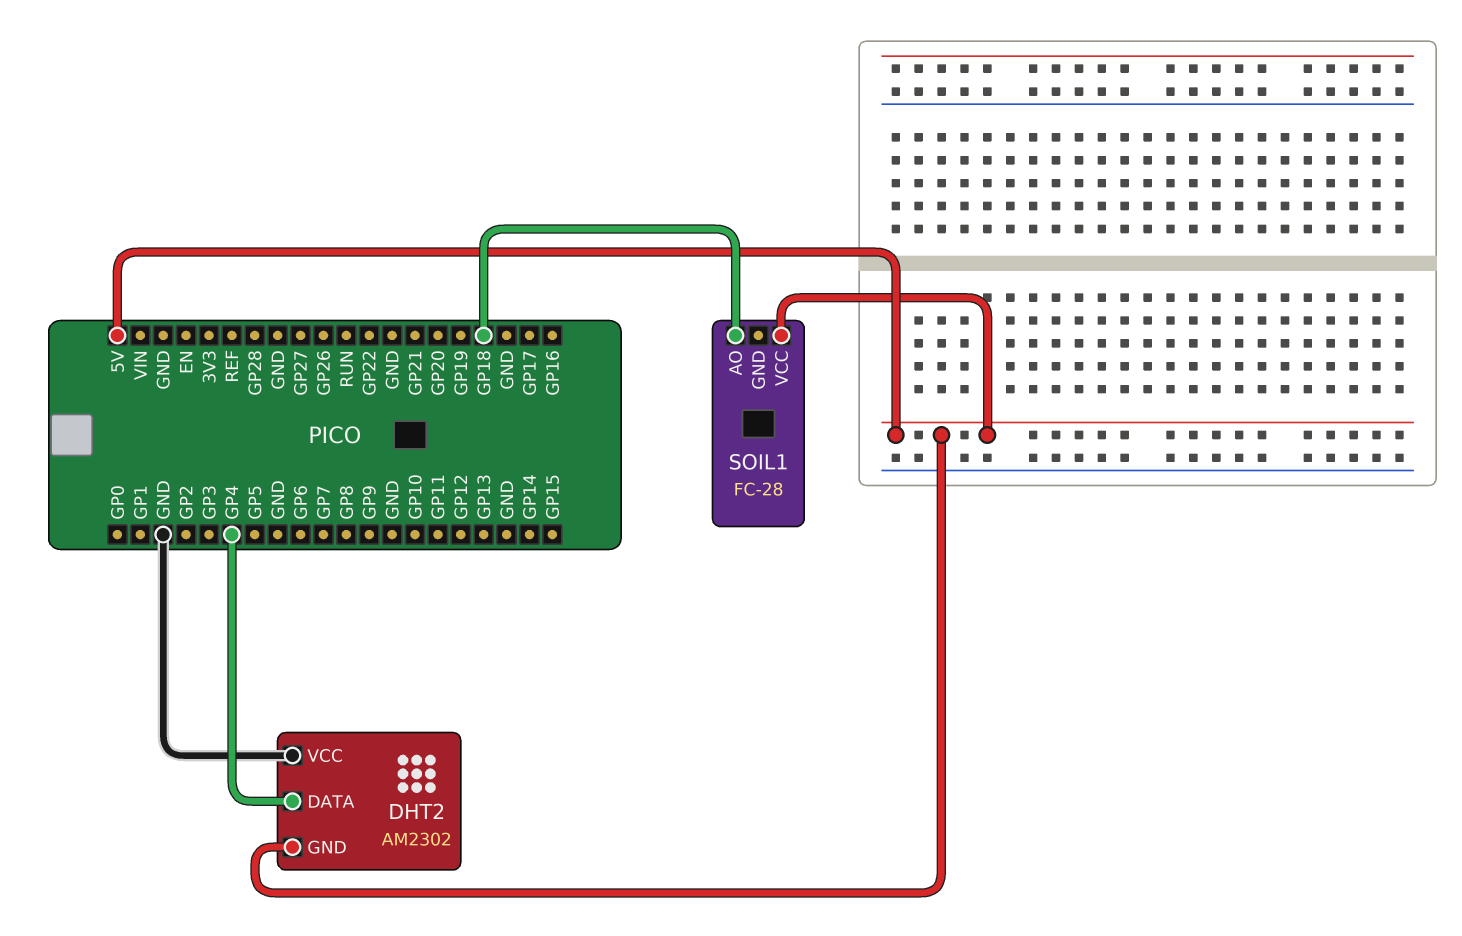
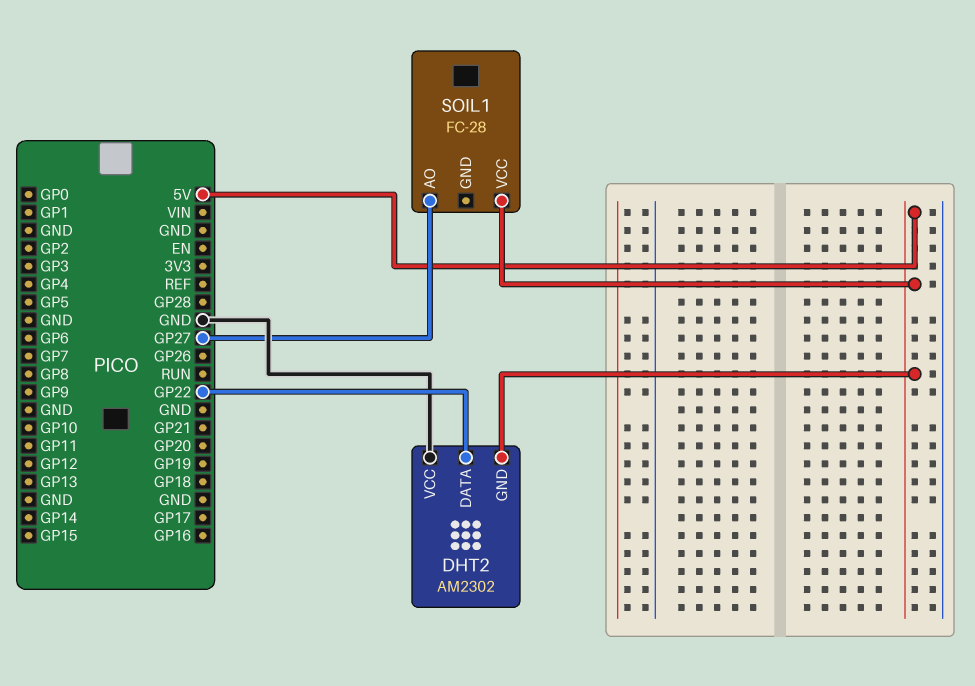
DHT2 pin DATA: GP4 -> GP22
SOIL1 pin AO: GP18 -> GP27

